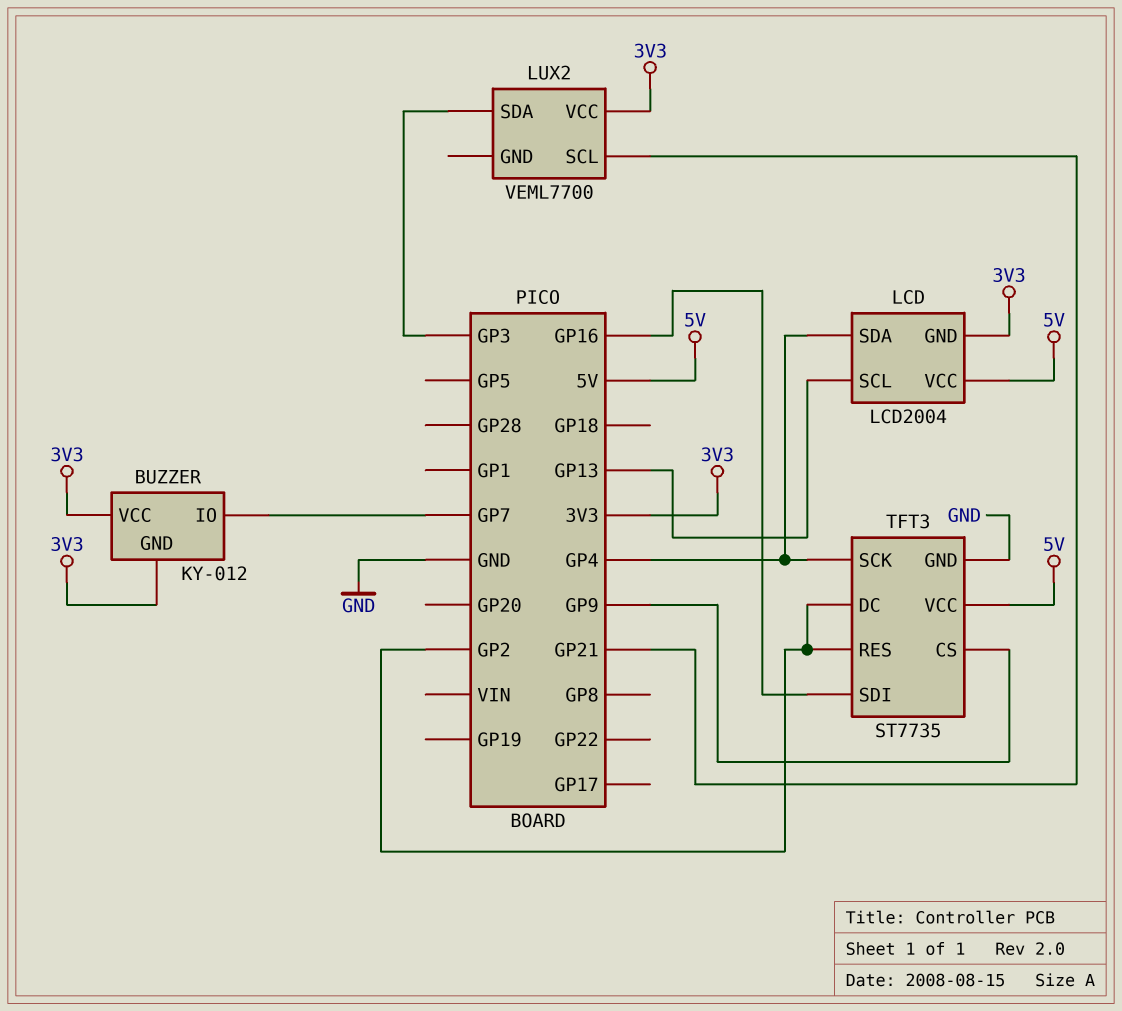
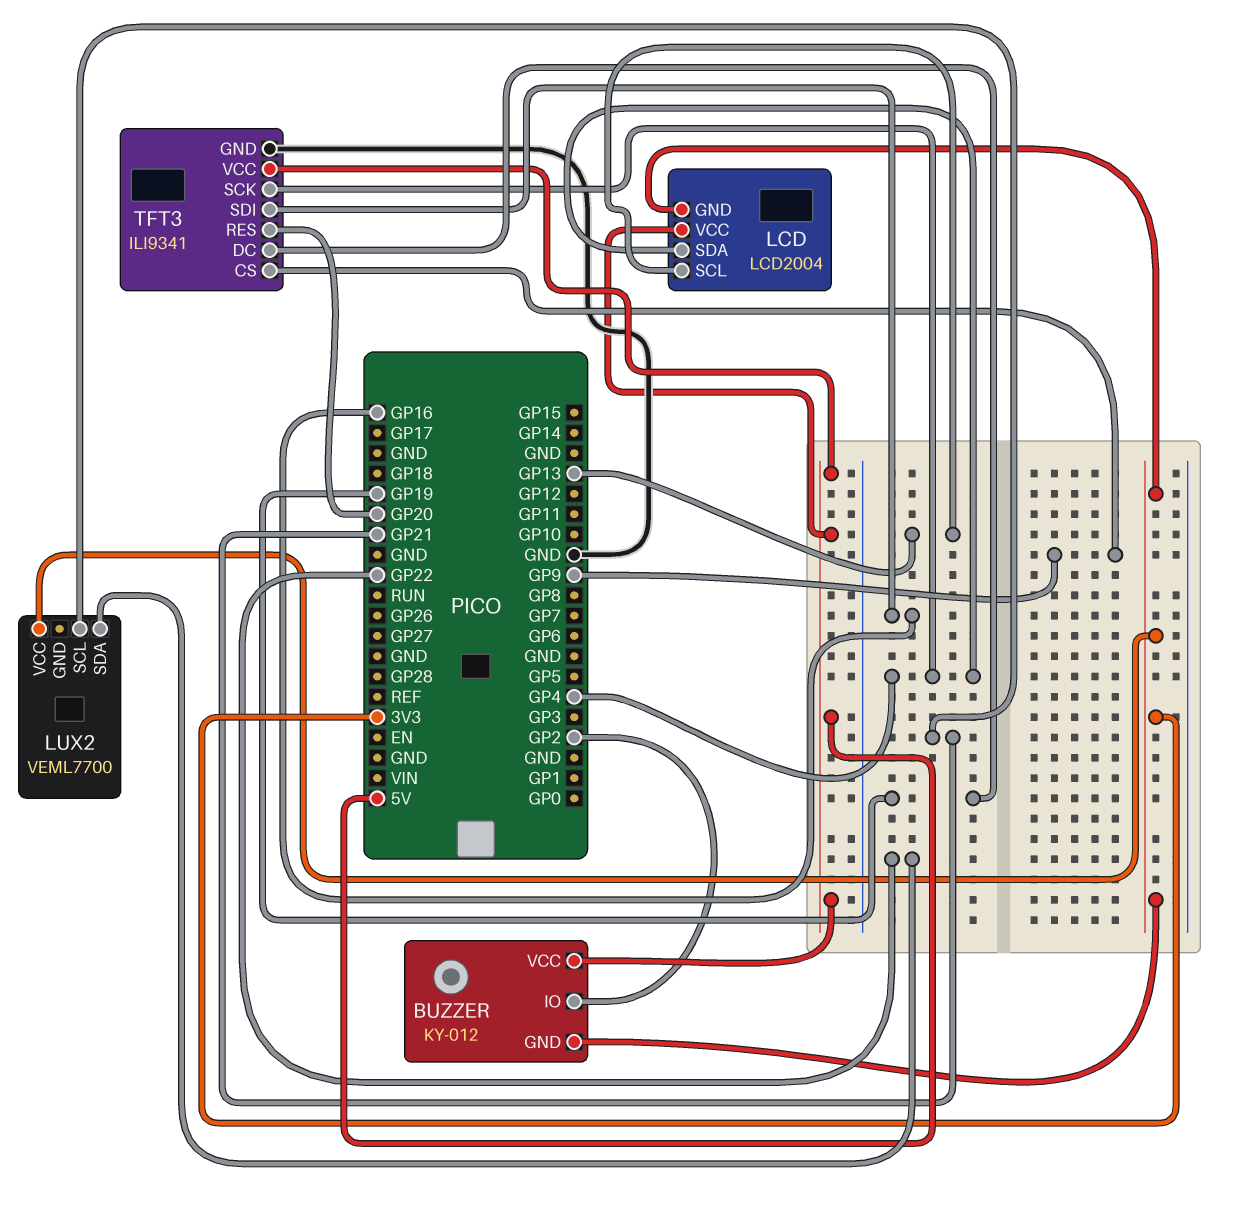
BUZZER pin IO: GP7 -> GP2
BUZZER pin VCC: 3V3 -> 5V
LUX2 pin SDA: GP3 -> GP22
TFT3: ST7735 -> ILI9341
TFT3 pin DC: GP2 -> GP19
TFT3 pin RES: GP2 -> GP20

